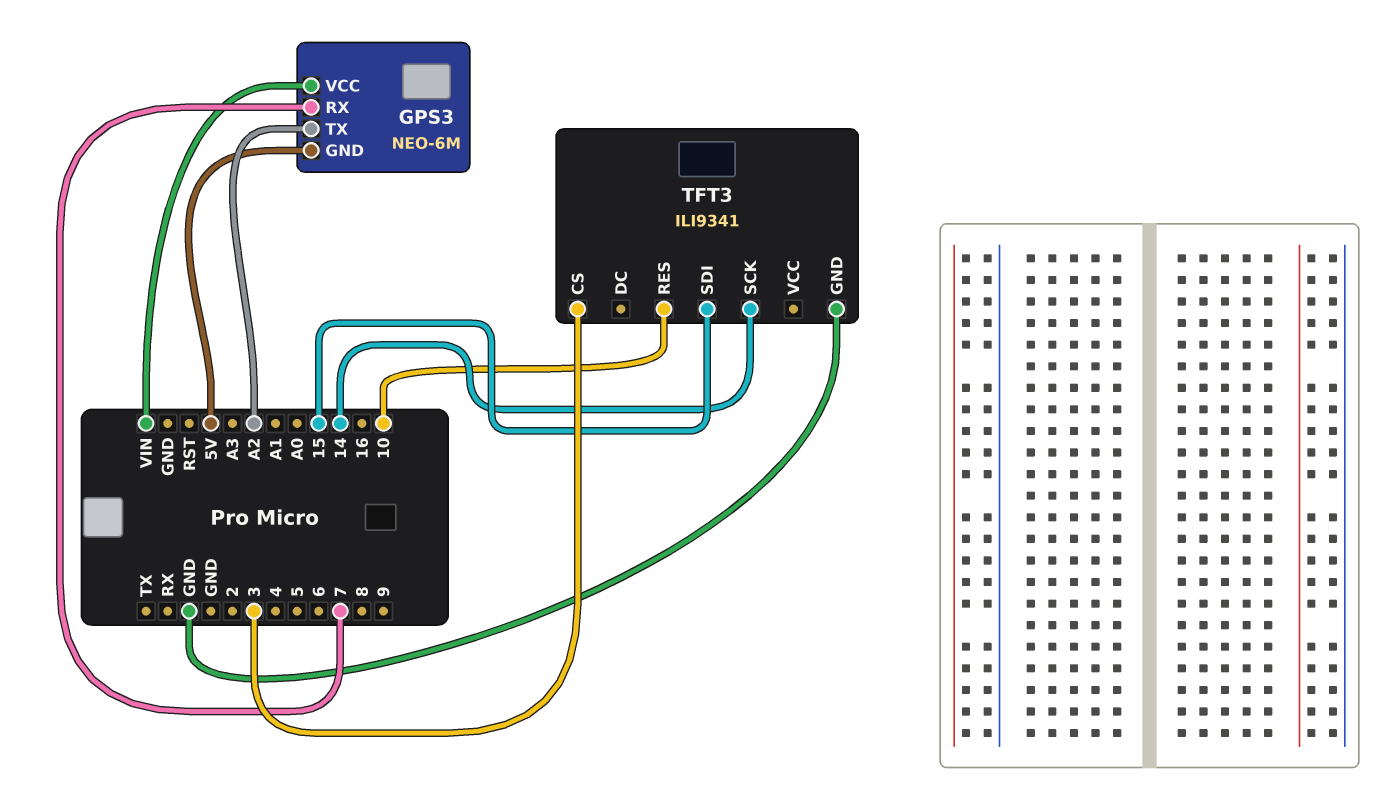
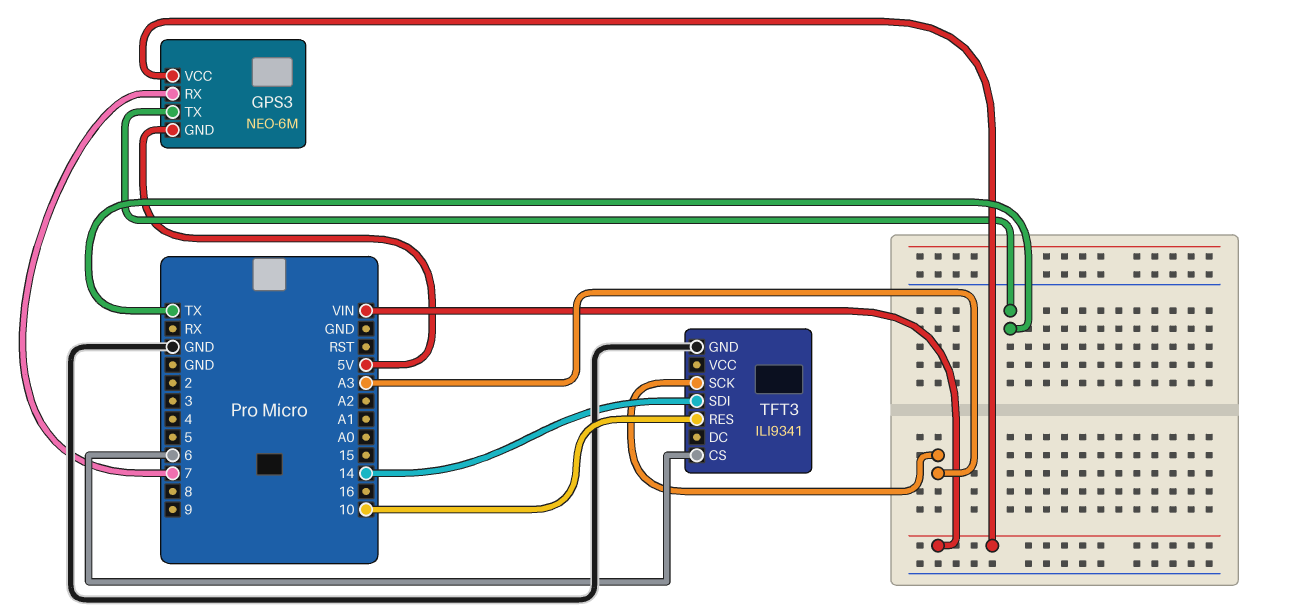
GPS3 pin TX: A2 -> TX
TFT3 pin CS: 3 -> 6
TFT3 pin SCK: 14 -> A3
TFT3 pin SDI: 15 -> 14

